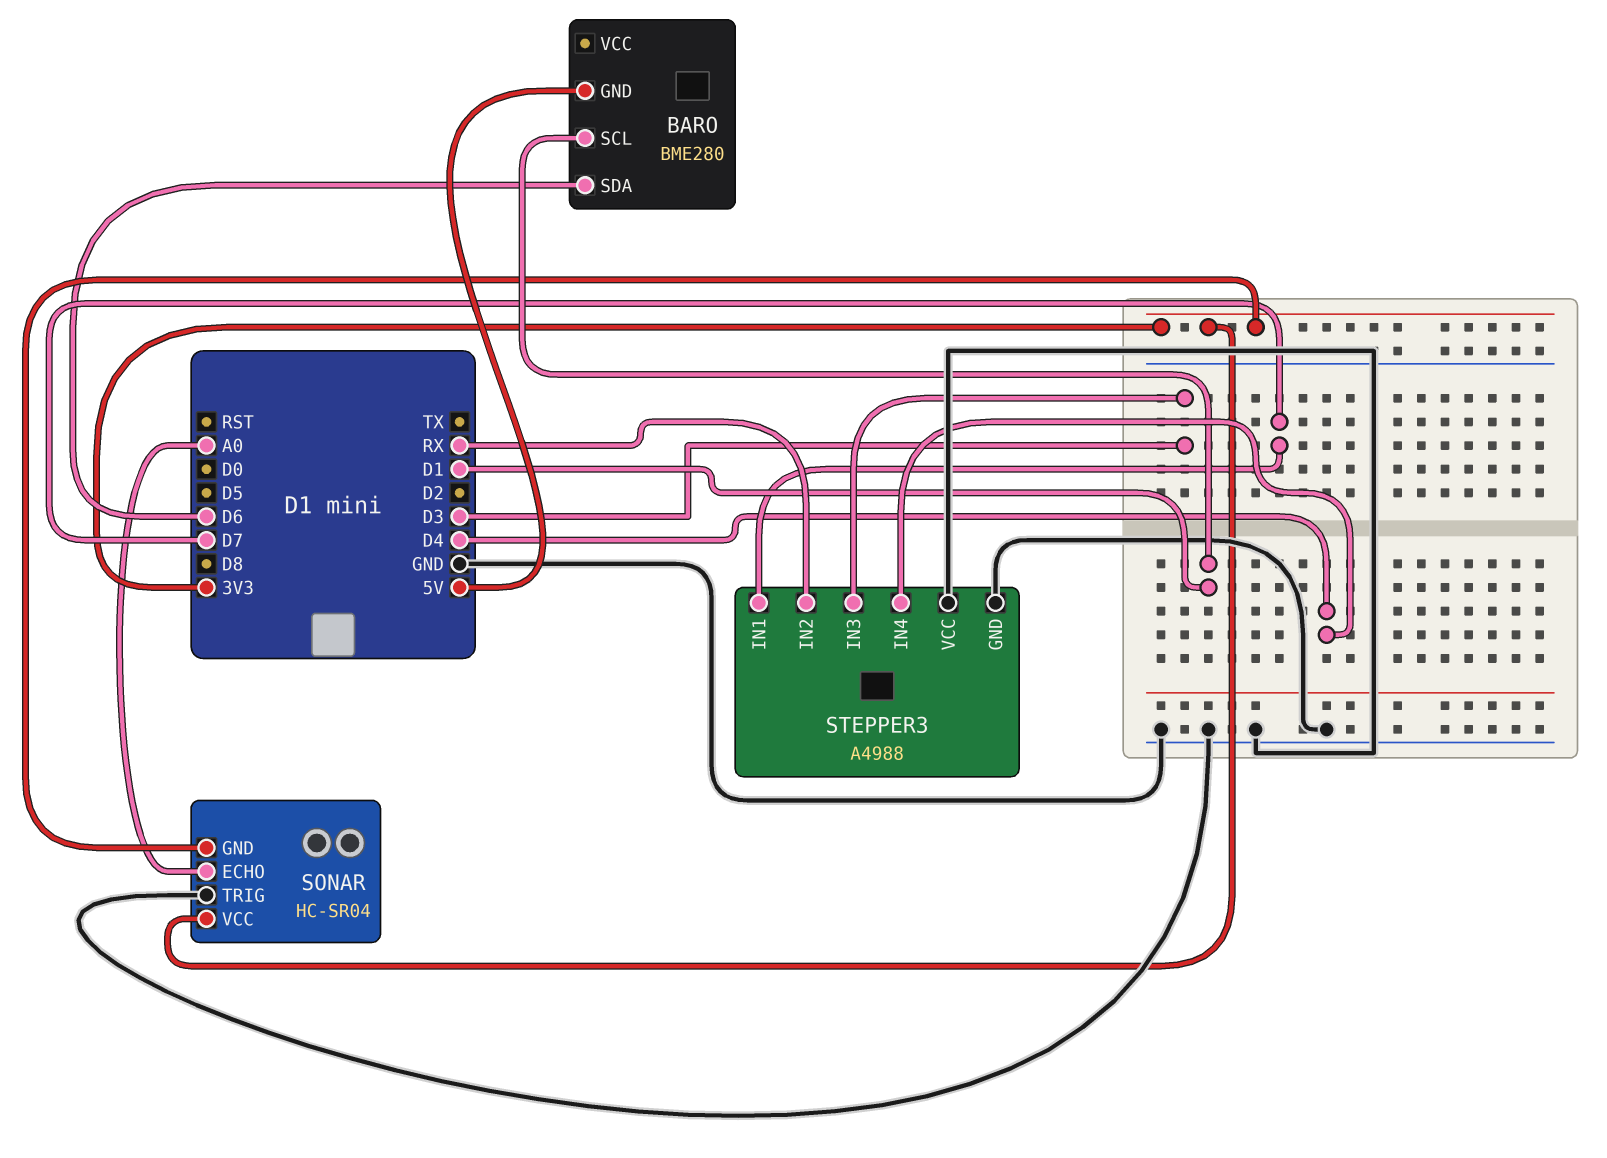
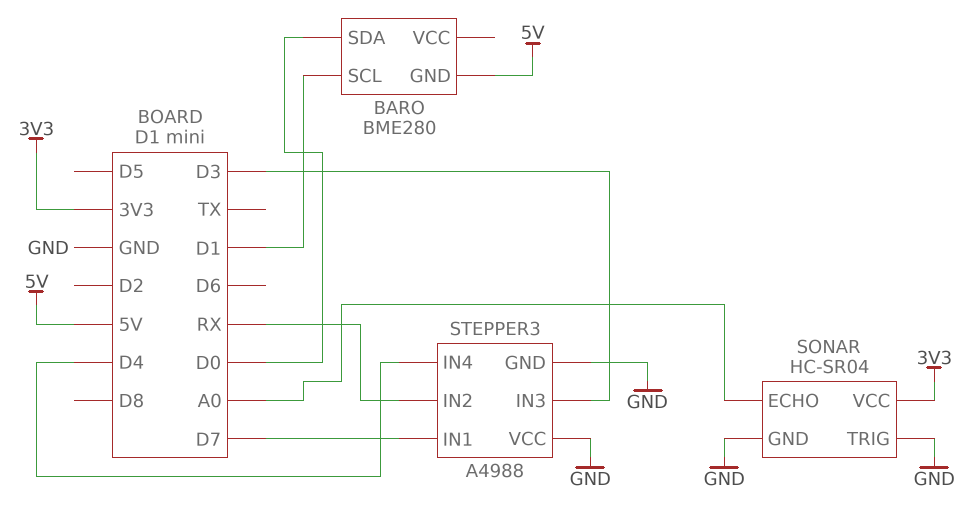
BARO pin SDA: D6 -> D0
SONAR pin GND: 3V3 -> GND

